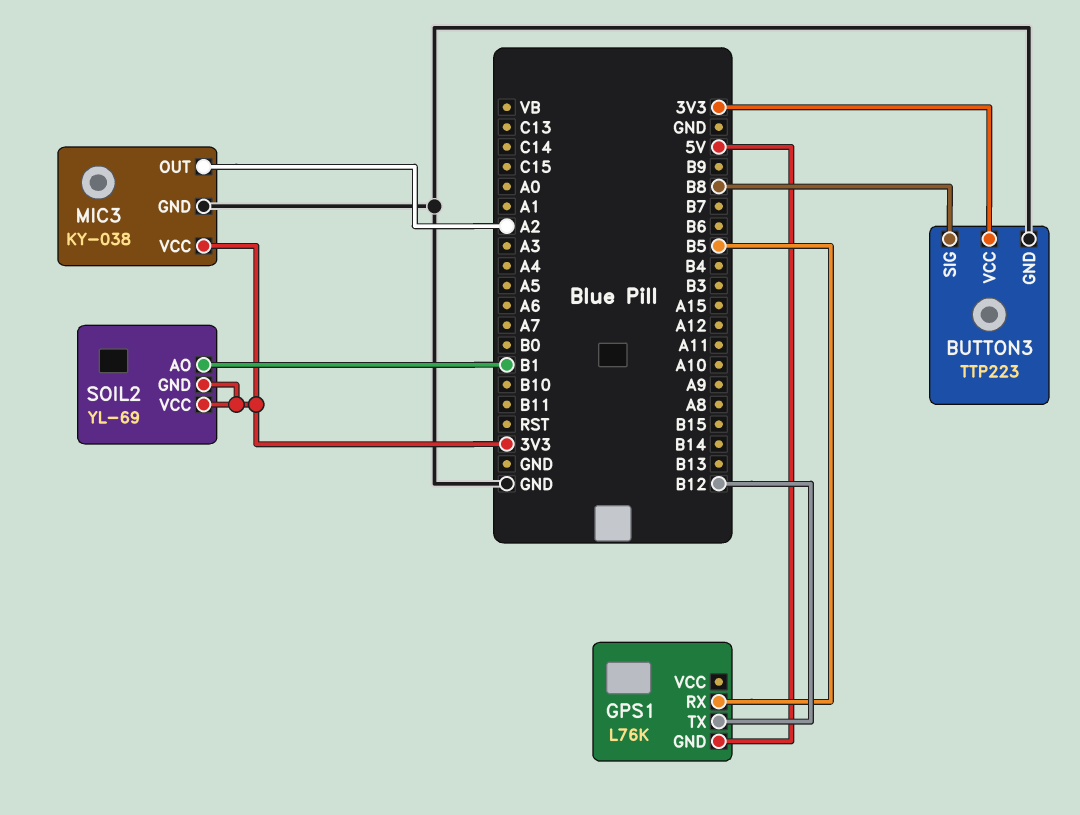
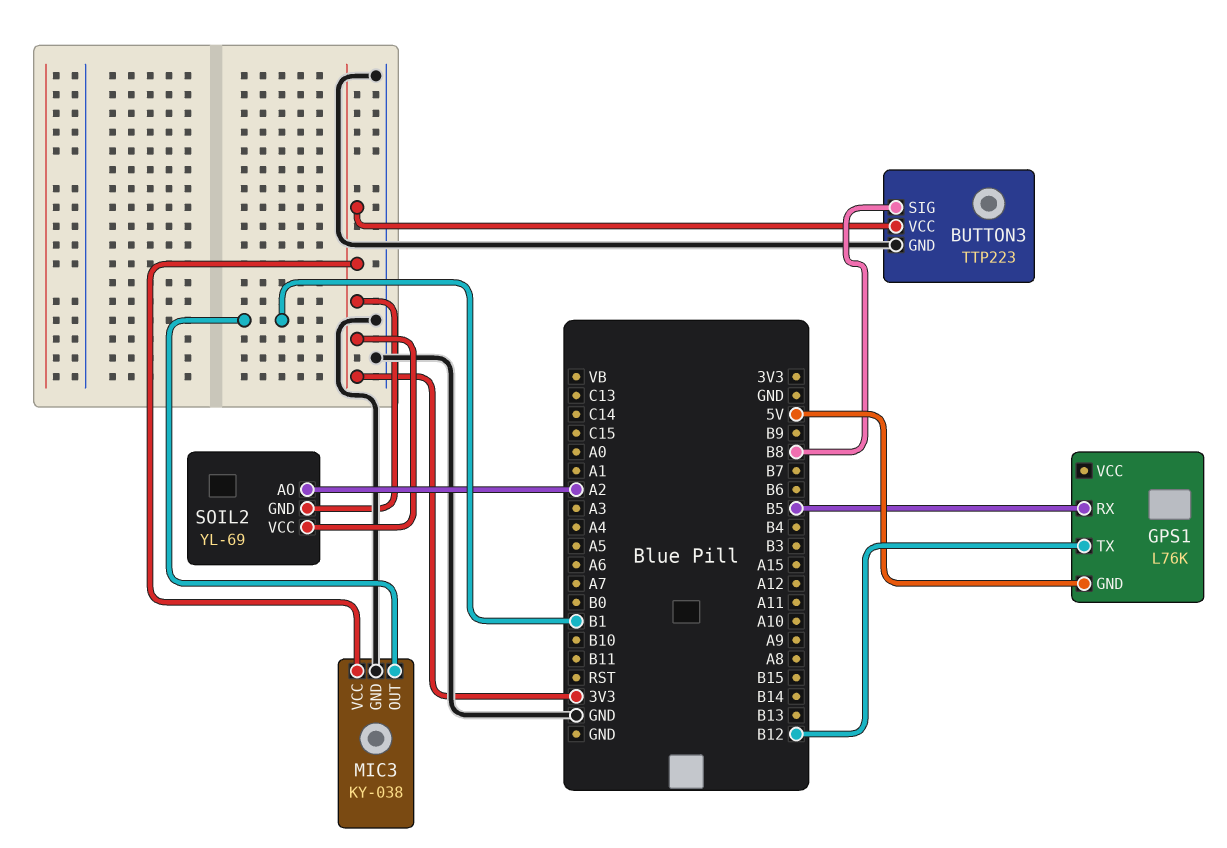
MIC3 pin OUT: A2 -> B1
SOIL2 pin AO: B1 -> A2

